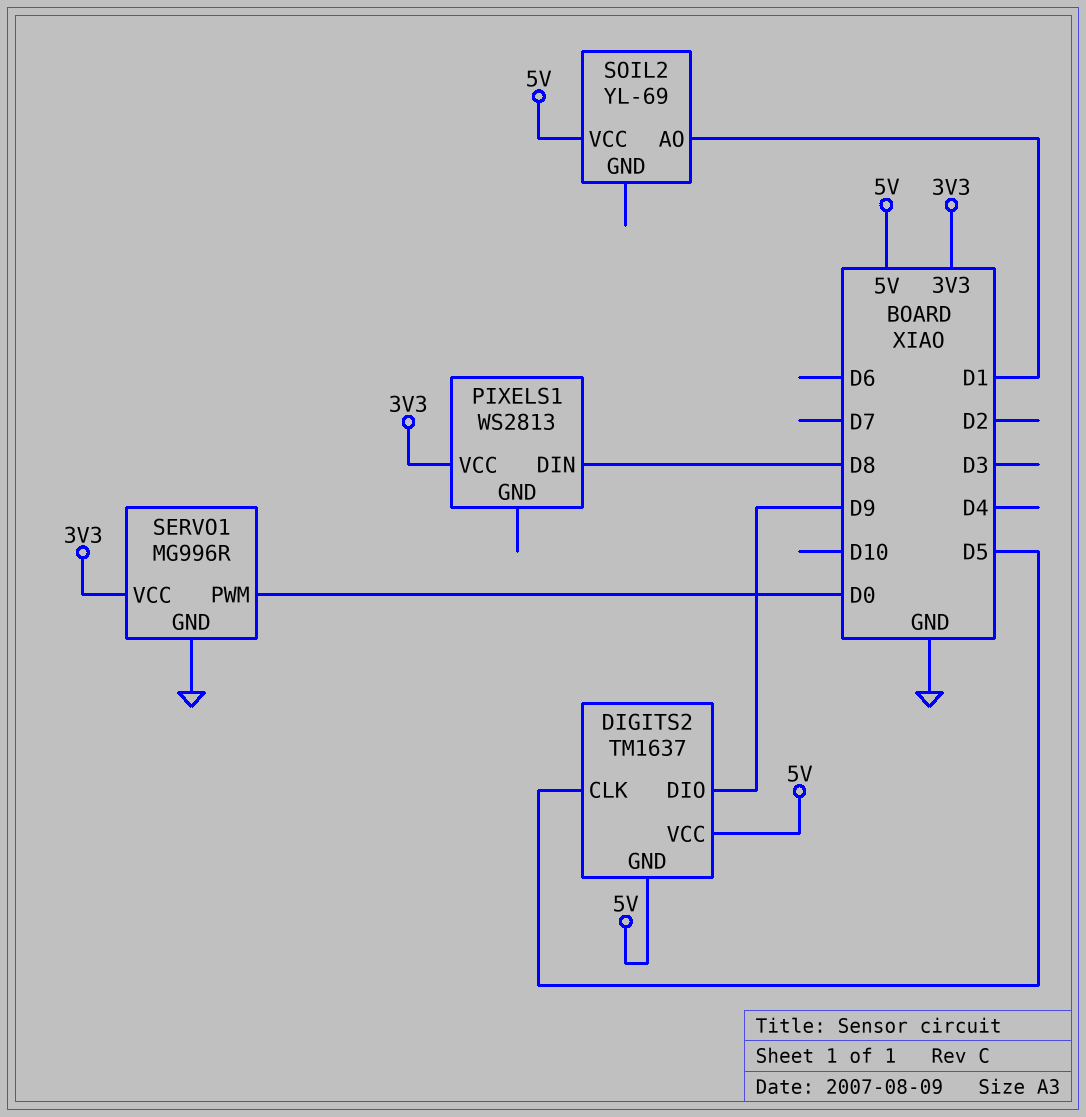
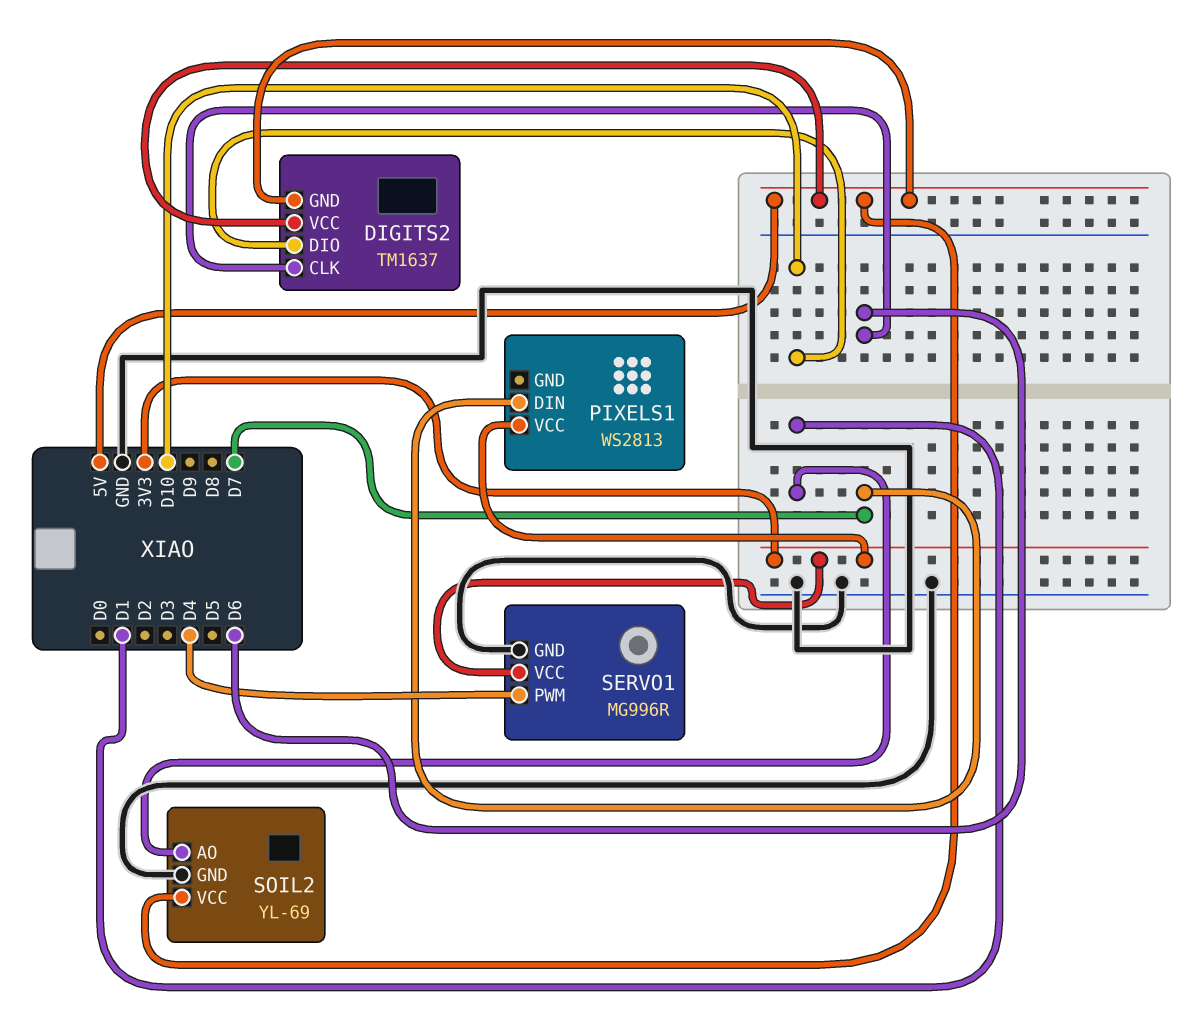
DIGITS2 pin CLK: D5 -> D6
DIGITS2 pin DIO: D9 -> D10
PIXELS1 pin DIN: D8 -> D7
SERVO1 pin PWM: D0 -> D4
SOIL2 pin GND: none -> GND

